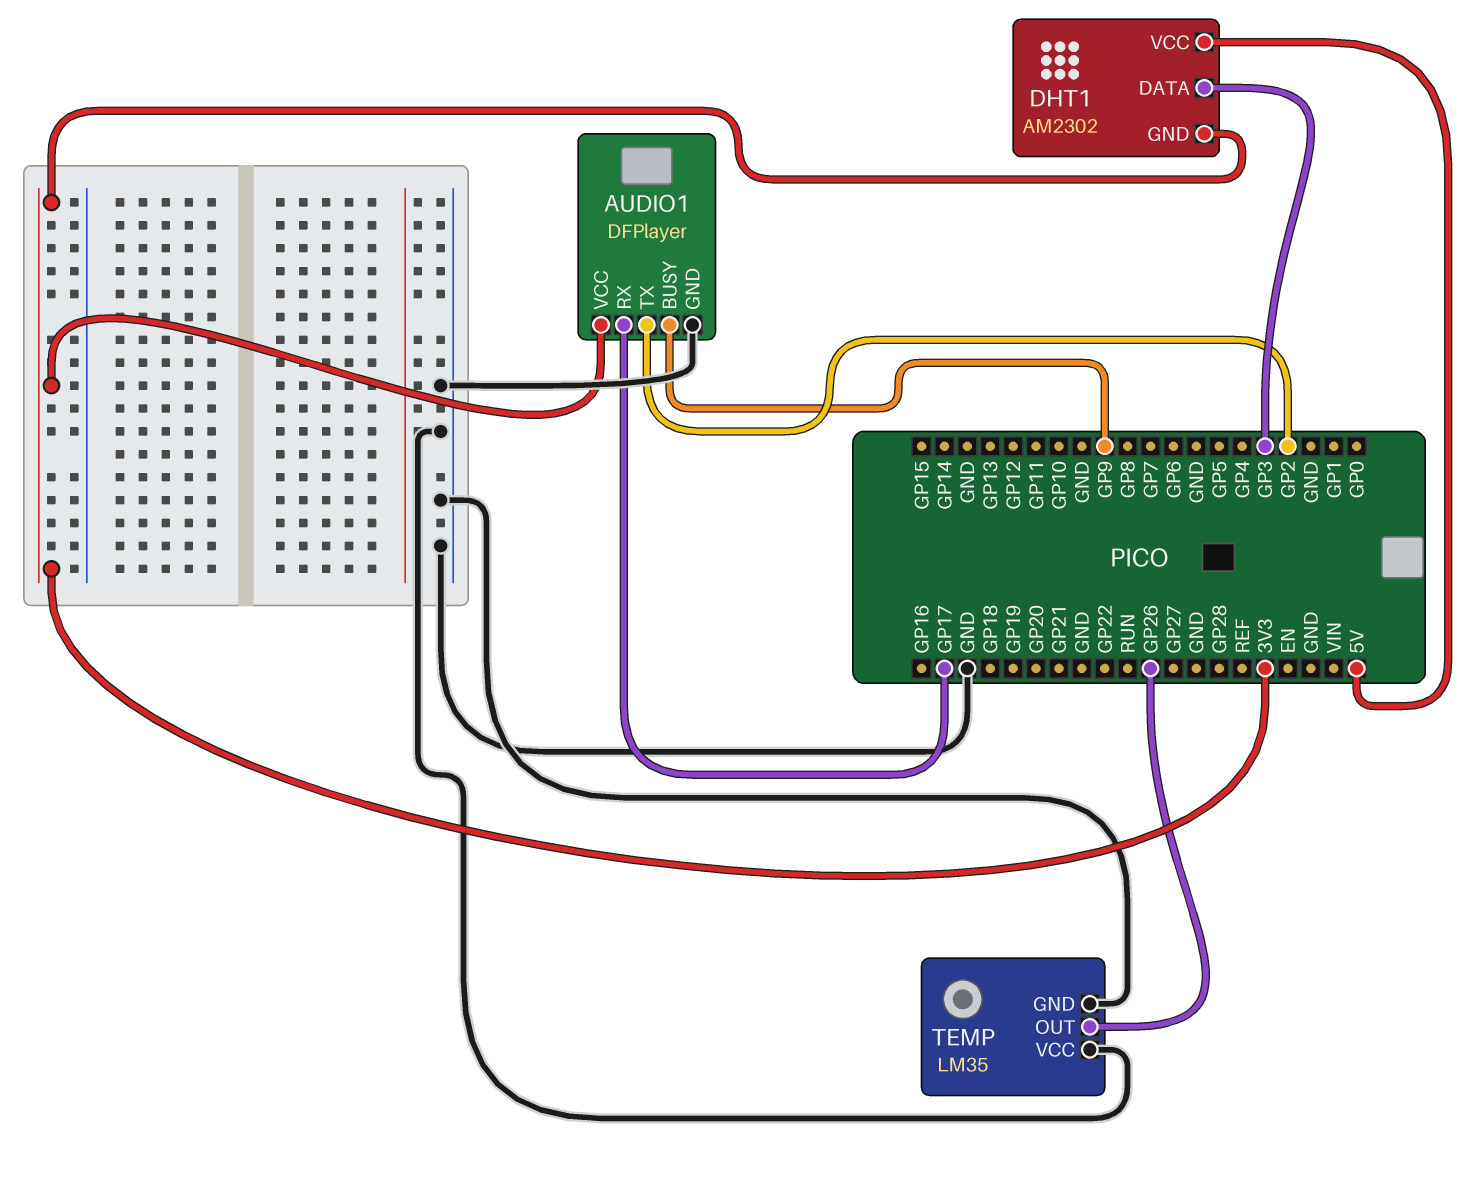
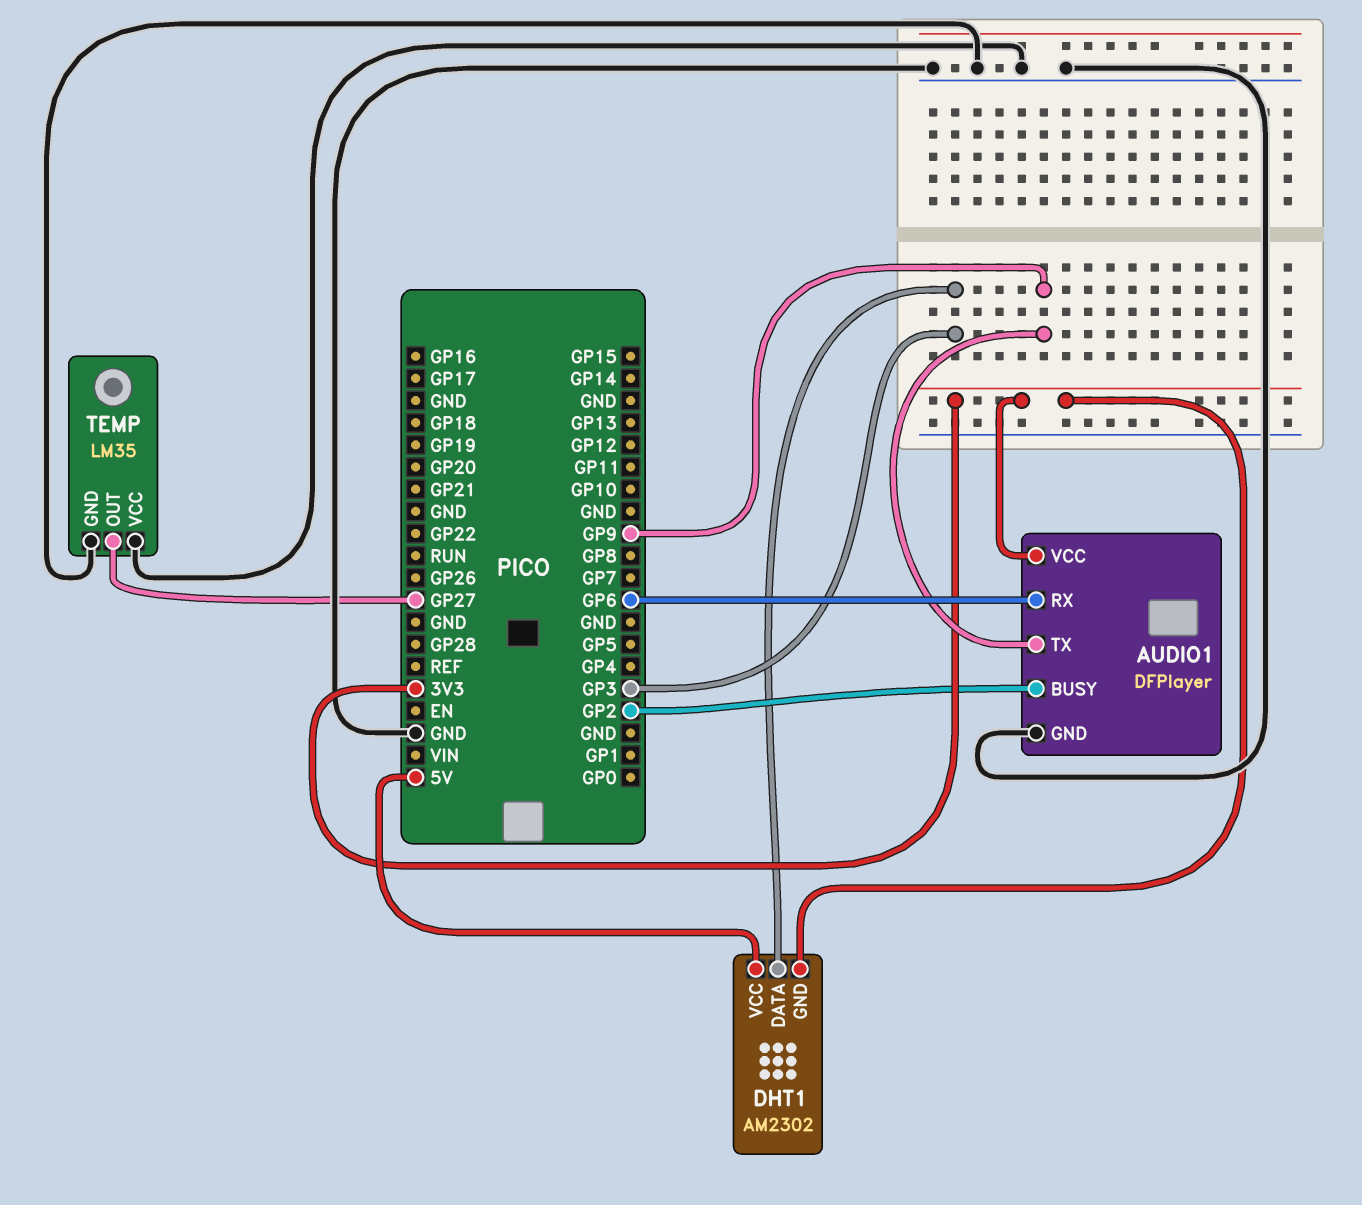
AUDIO1 pin BUSY: GP9 -> GP2
AUDIO1 pin RX: GP17 -> GP6
AUDIO1 pin TX: GP2 -> GP9
TEMP pin OUT: GP26 -> GP27

